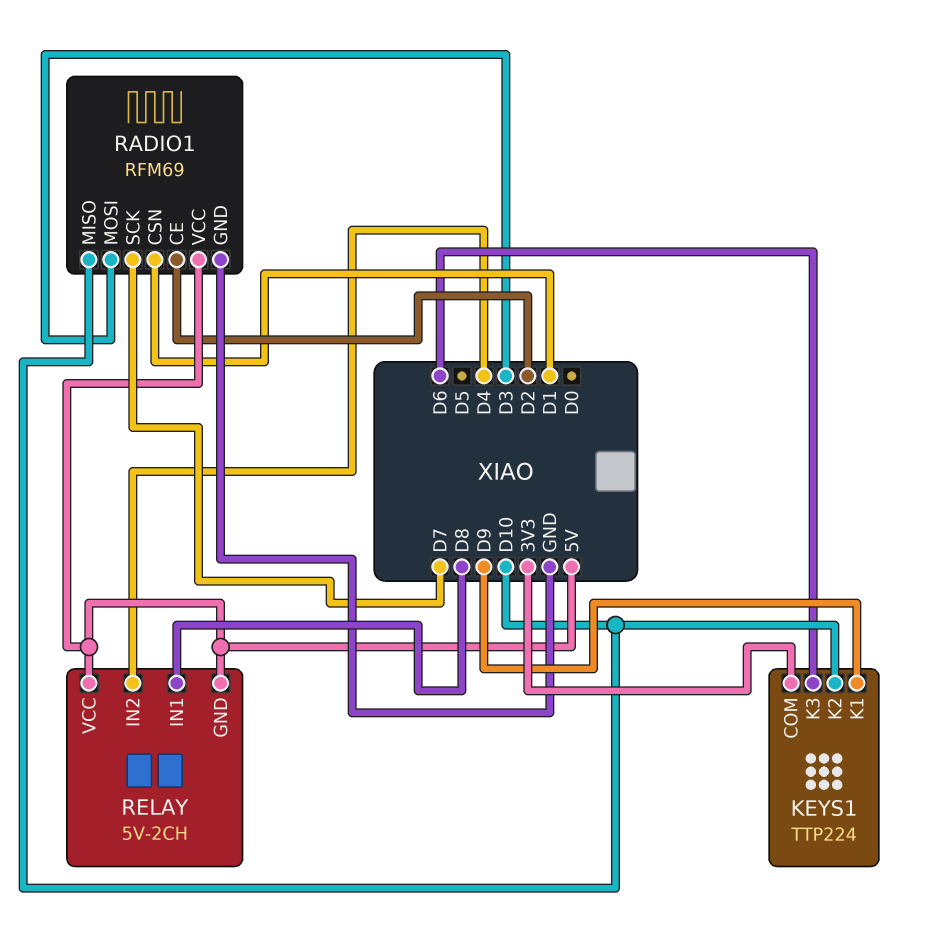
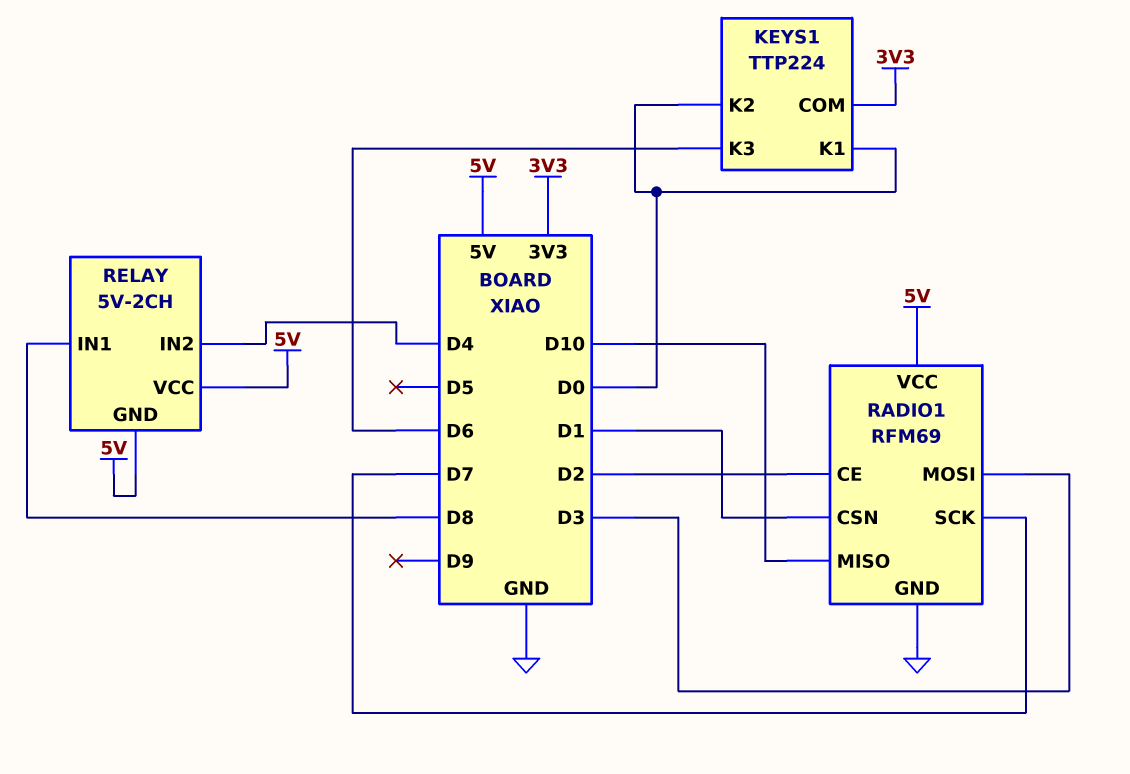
KEYS1 pin K1: D9 -> D0
KEYS1 pin K2: D10 -> D0

